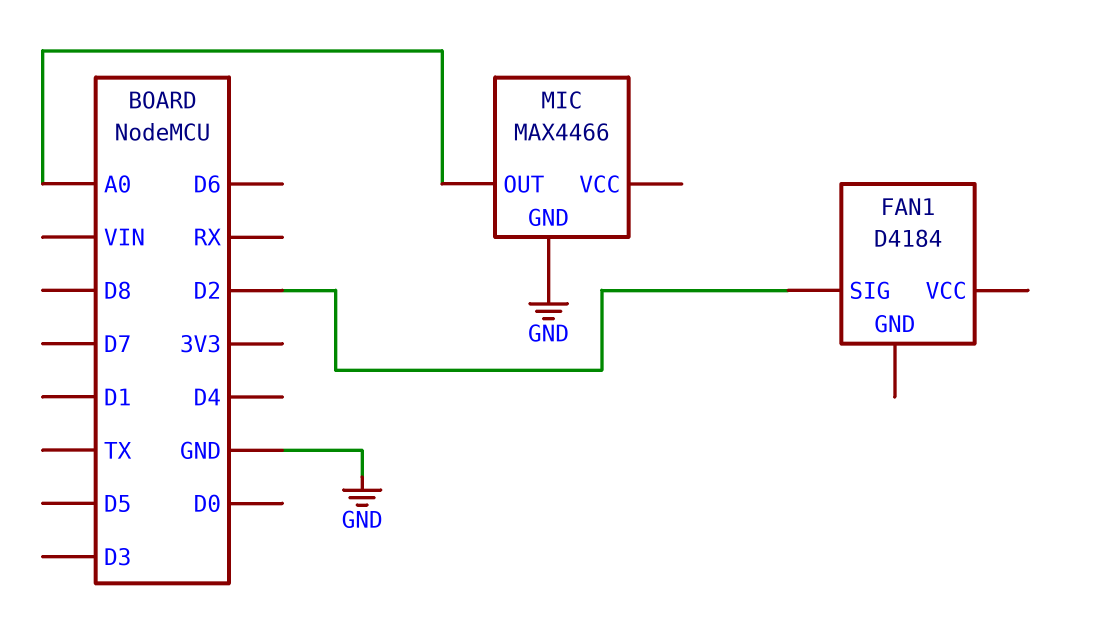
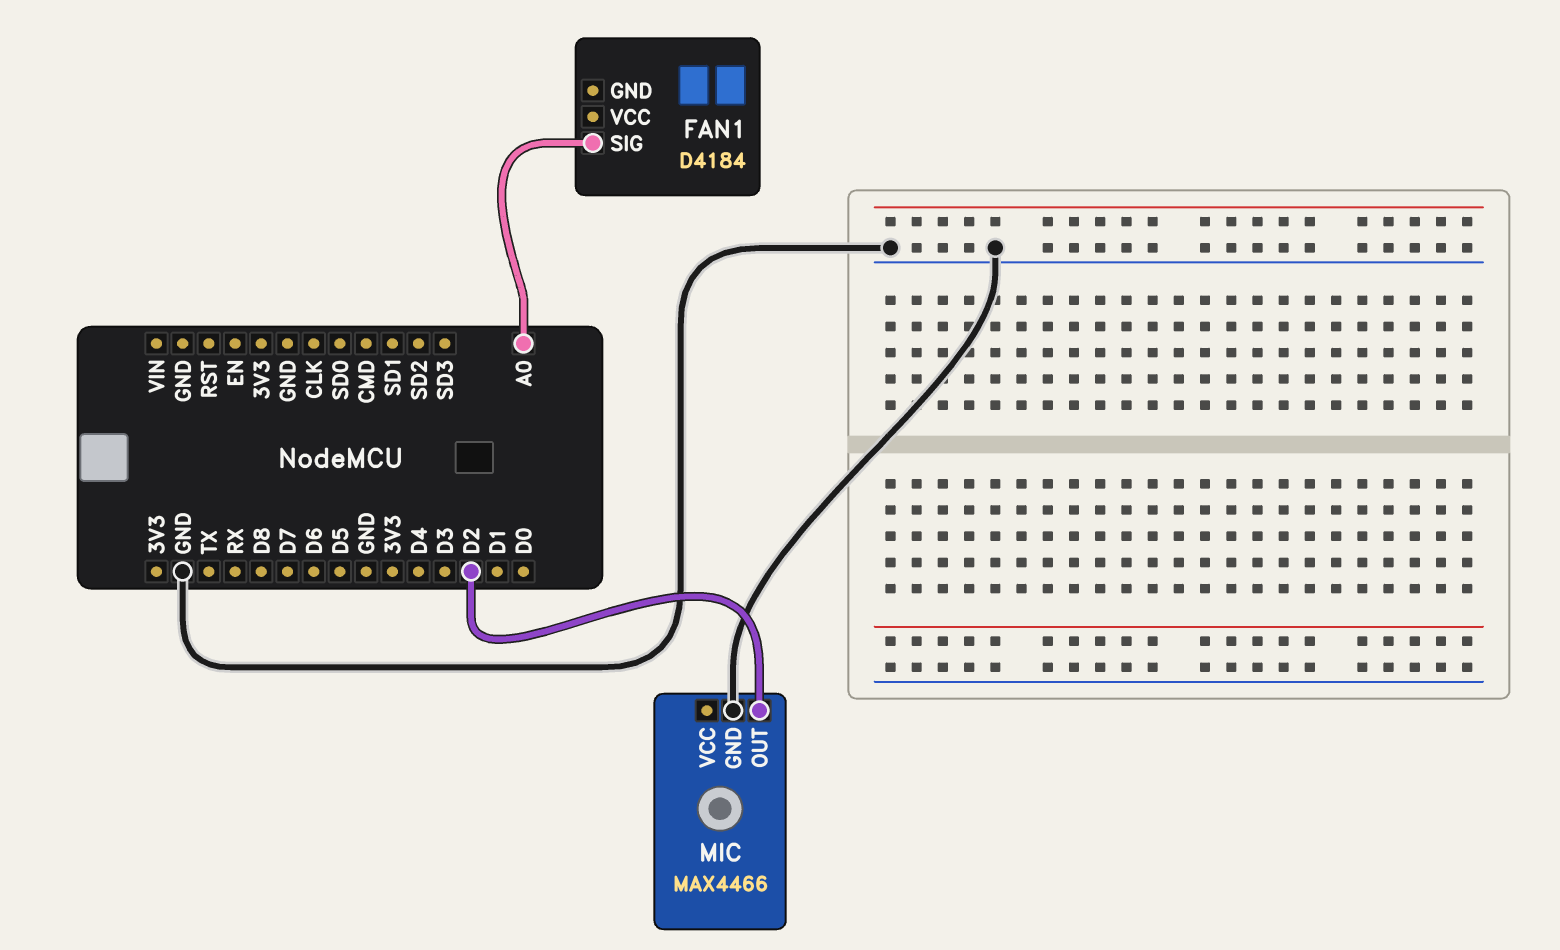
FAN1 pin SIG: D2 -> A0
MIC pin OUT: A0 -> D2

